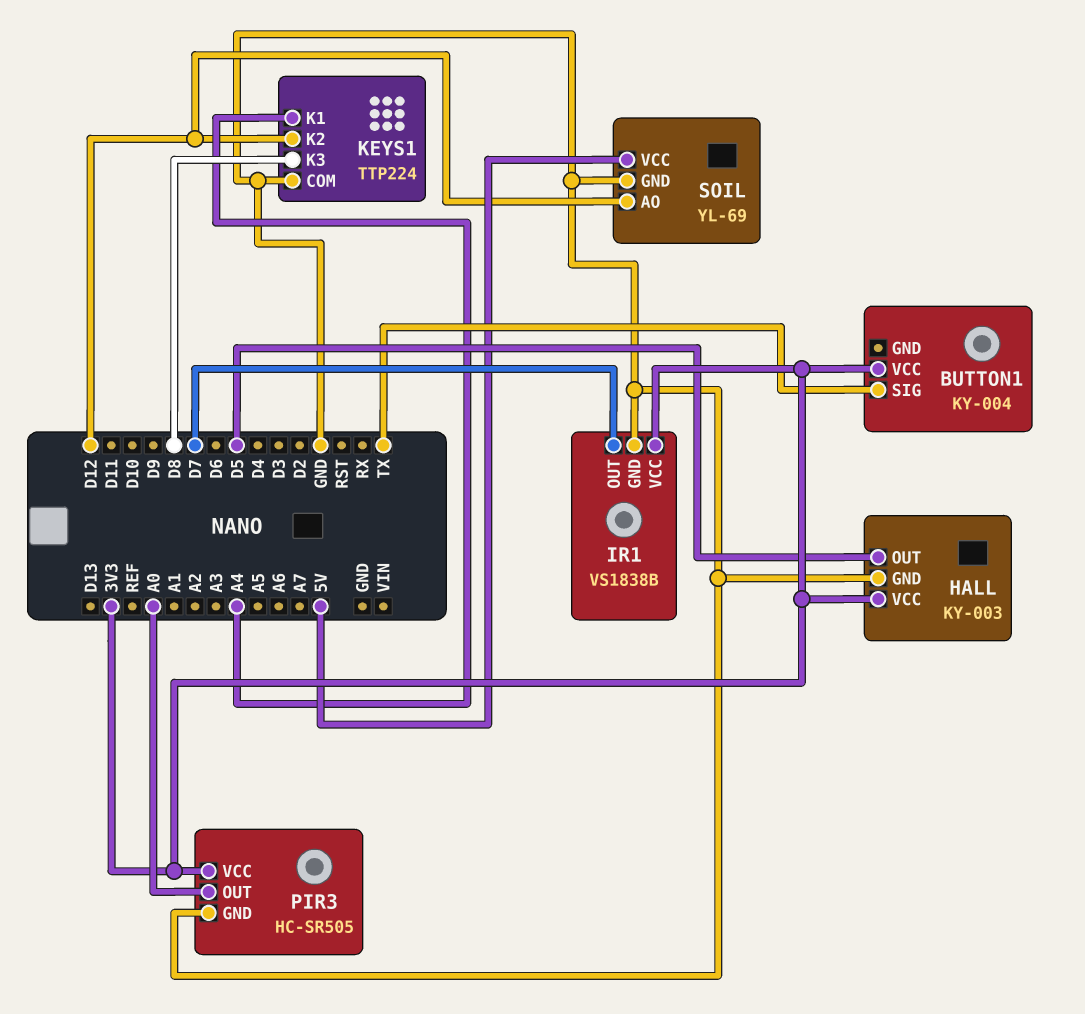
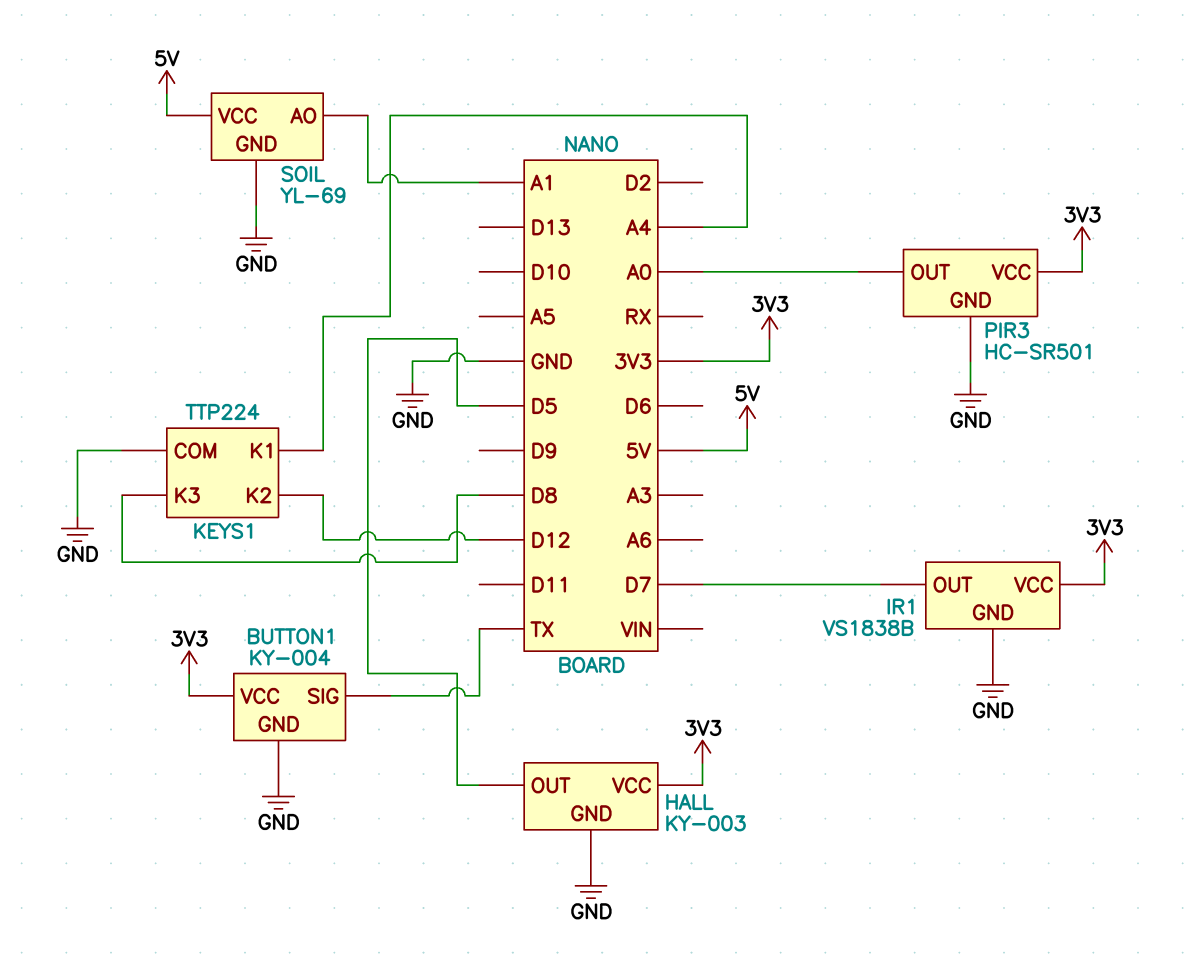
BUTTON1 pin GND: none -> GND
PIR3: HC-SR505 -> HC-SR501
SOIL pin AO: D12 -> A1

